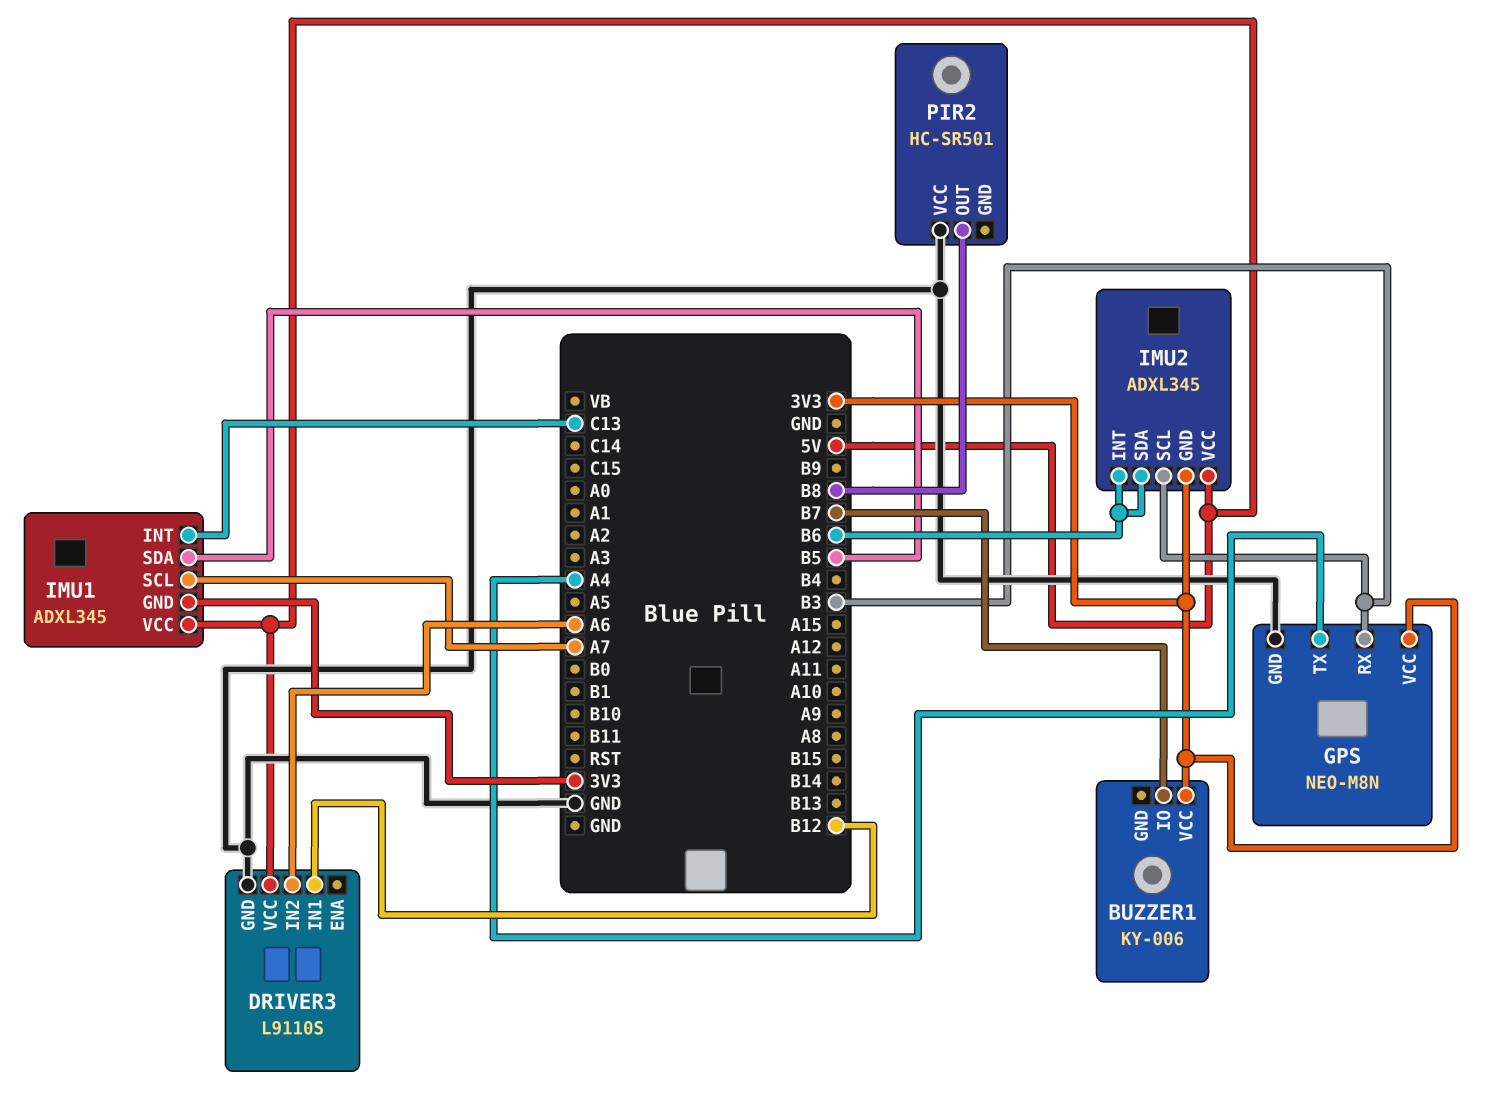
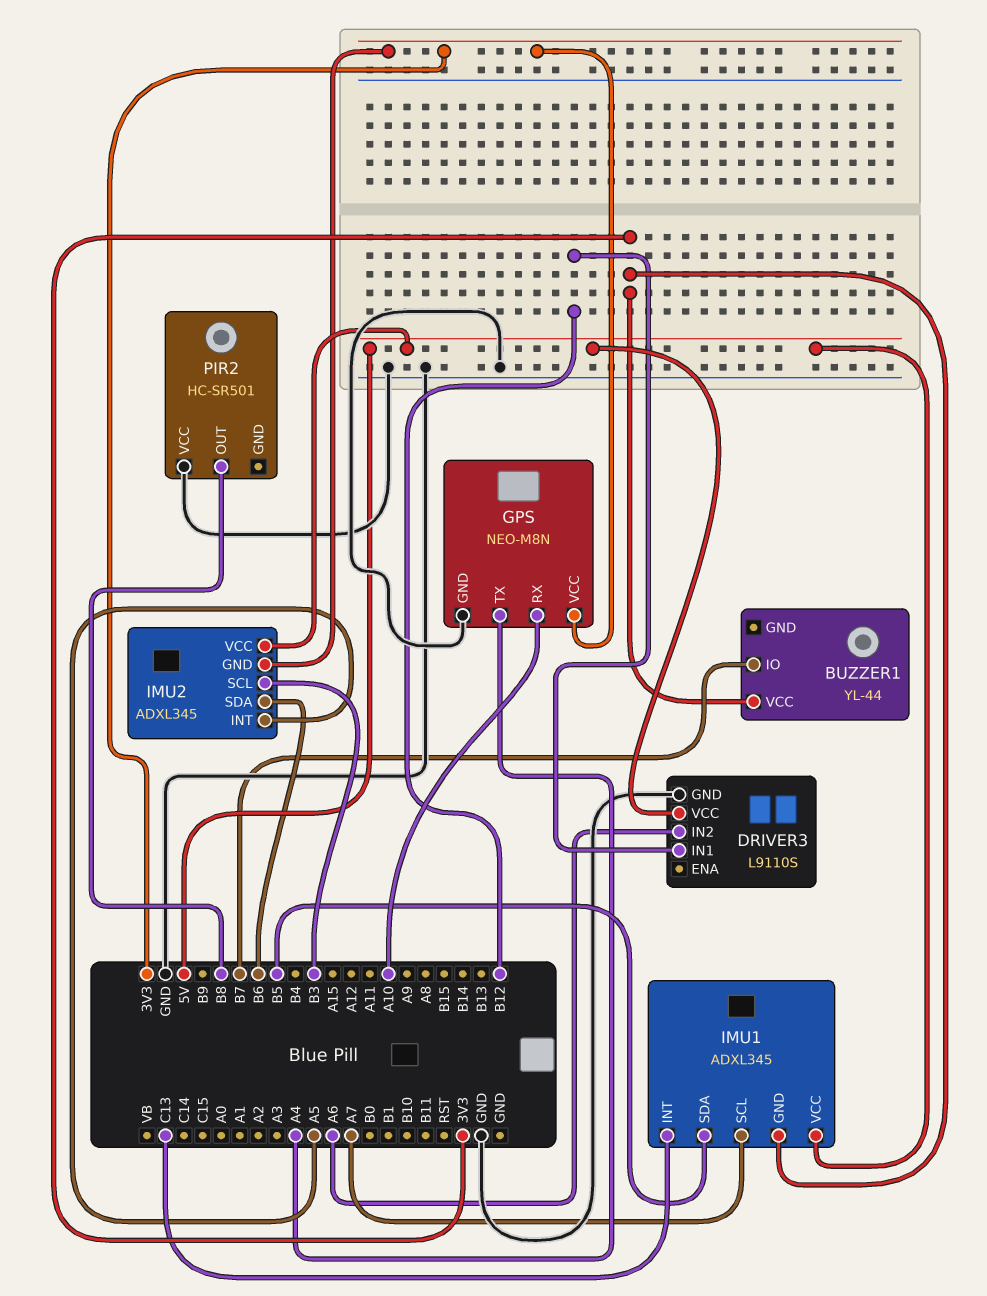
BUZZER1: KY-006 -> YL-44
GPS pin RX: B3 -> A10
IMU2 pin INT: B6 -> A5

